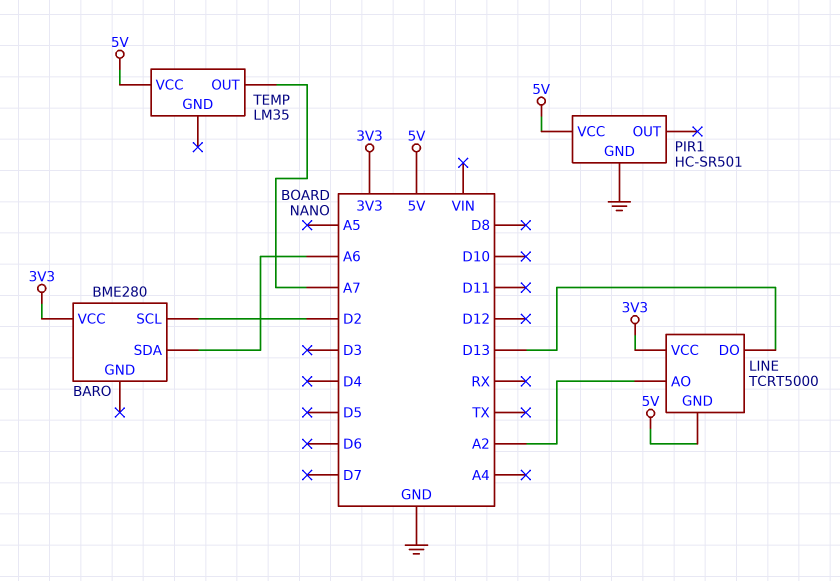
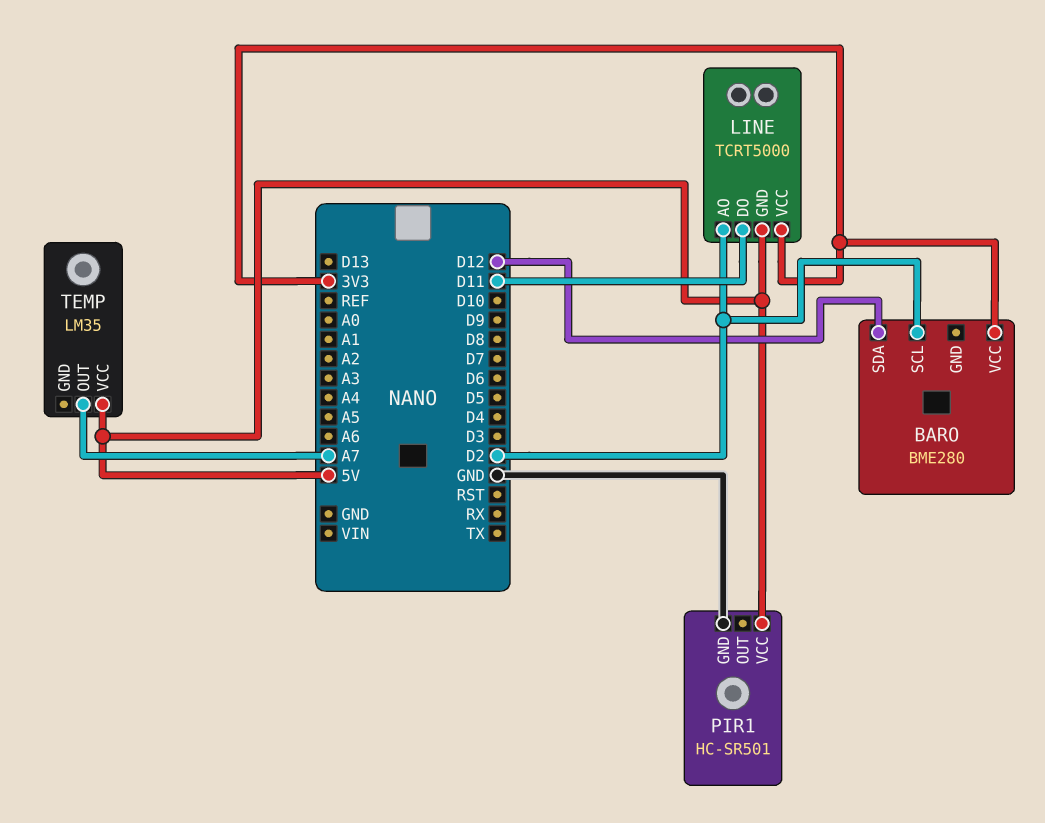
BARO pin SDA: A6 -> D12
LINE pin AO: A2 -> D2
LINE pin DO: D13 -> D11

